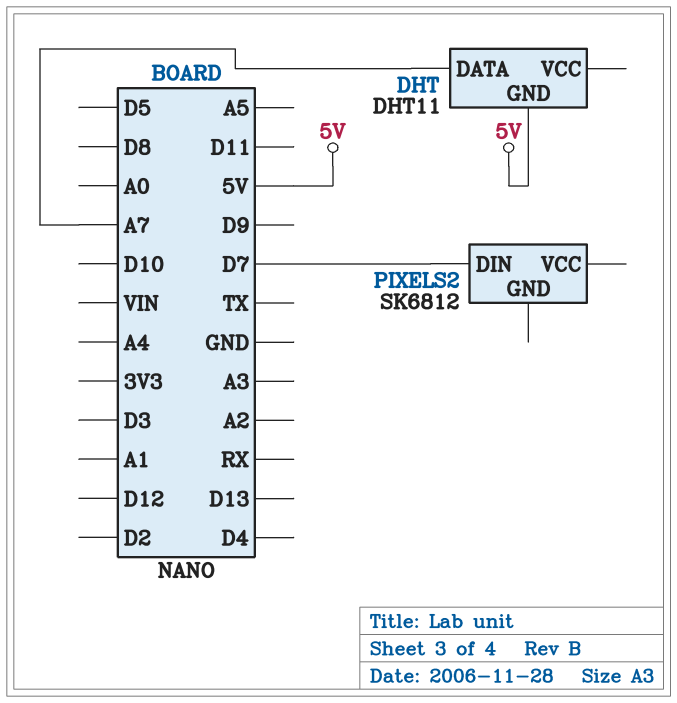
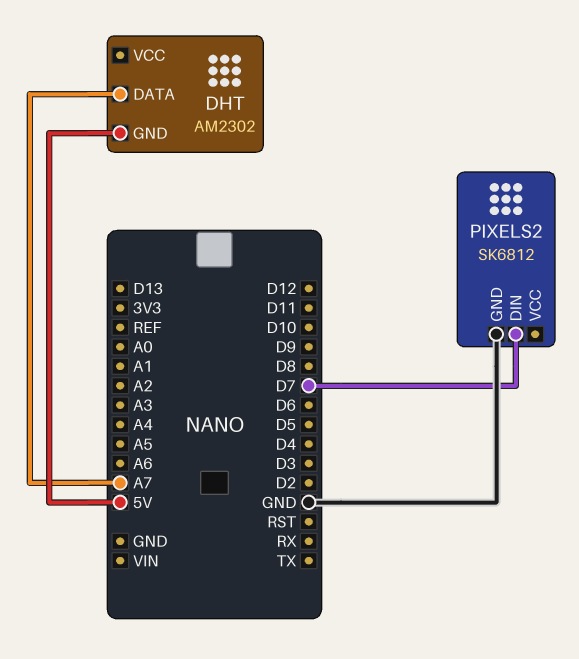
DHT: DHT11 -> AM2302
PIXELS2 pin GND: none -> GND

